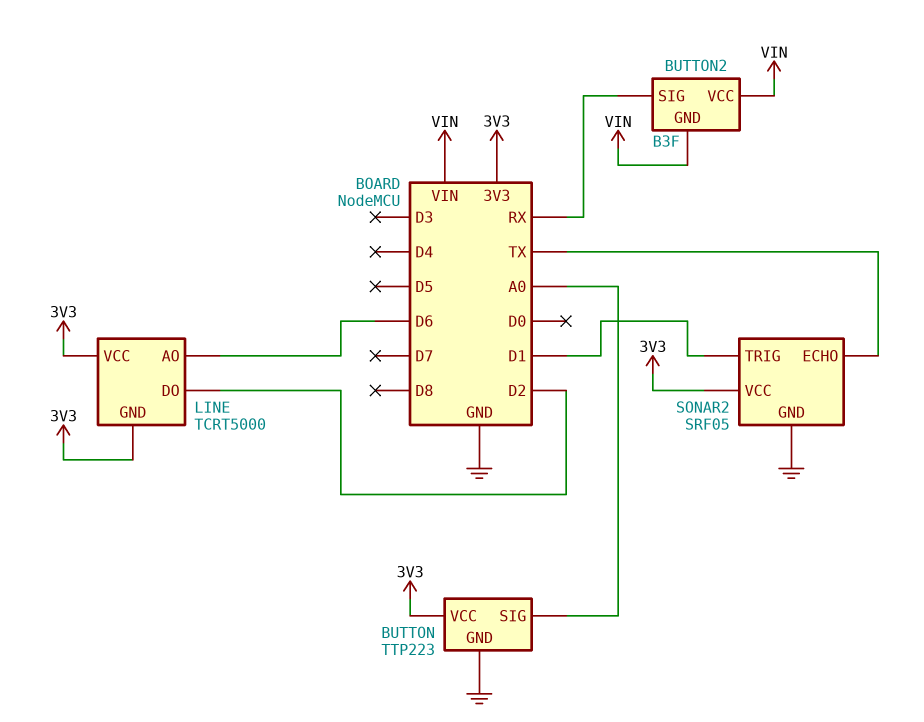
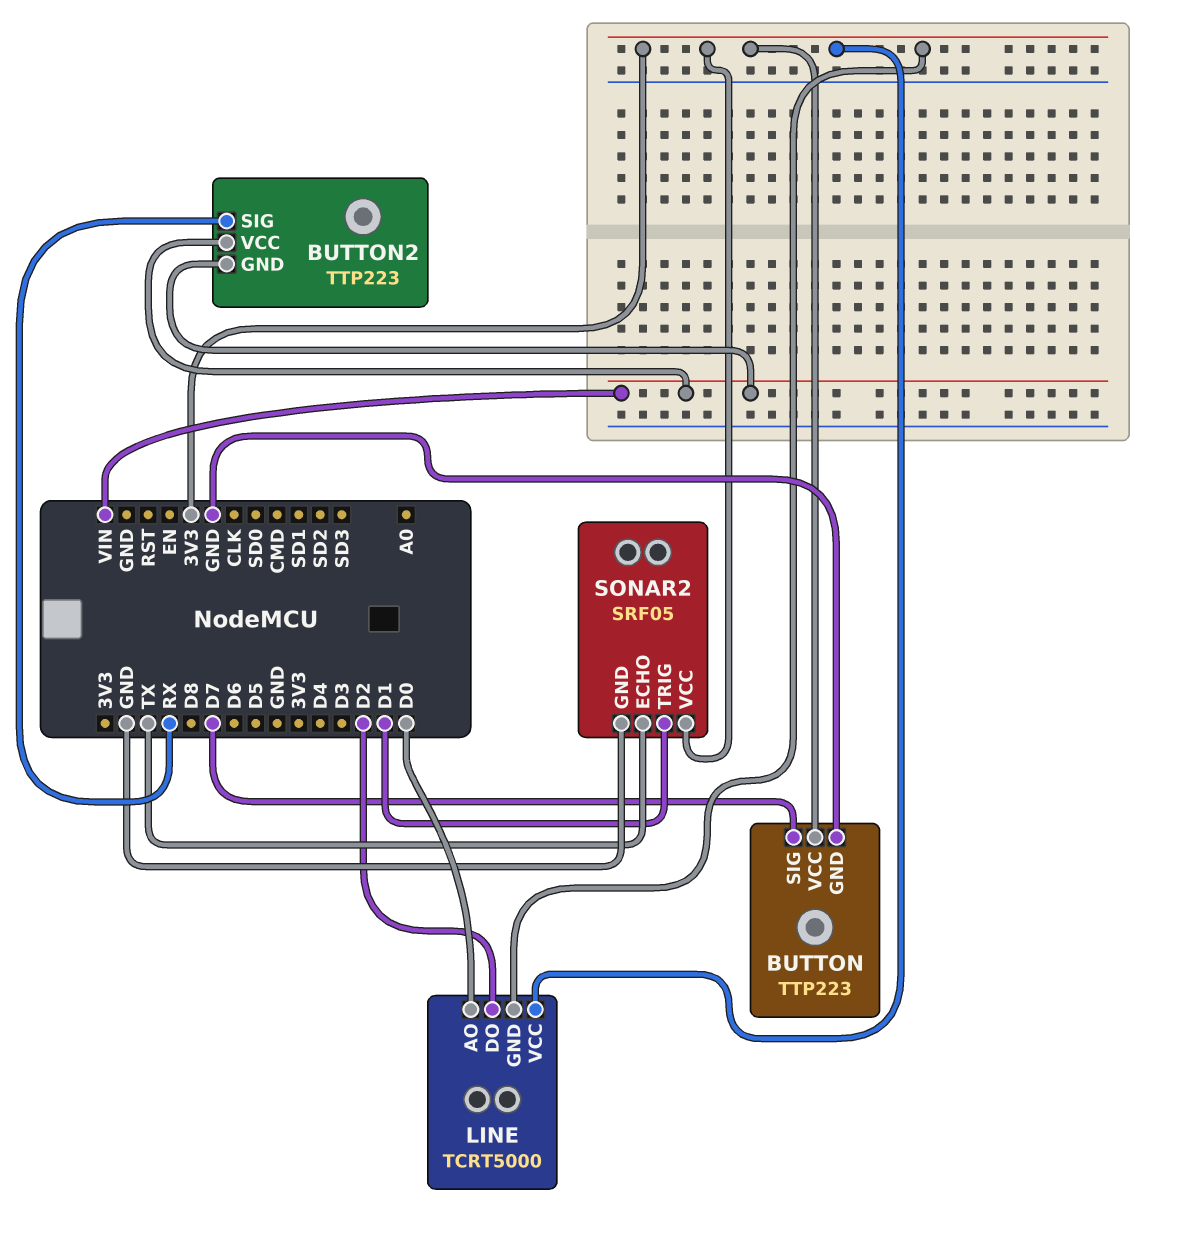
BUTTON pin SIG: A0 -> D7
BUTTON2: B3F -> TTP223
LINE pin AO: D6 -> D0

